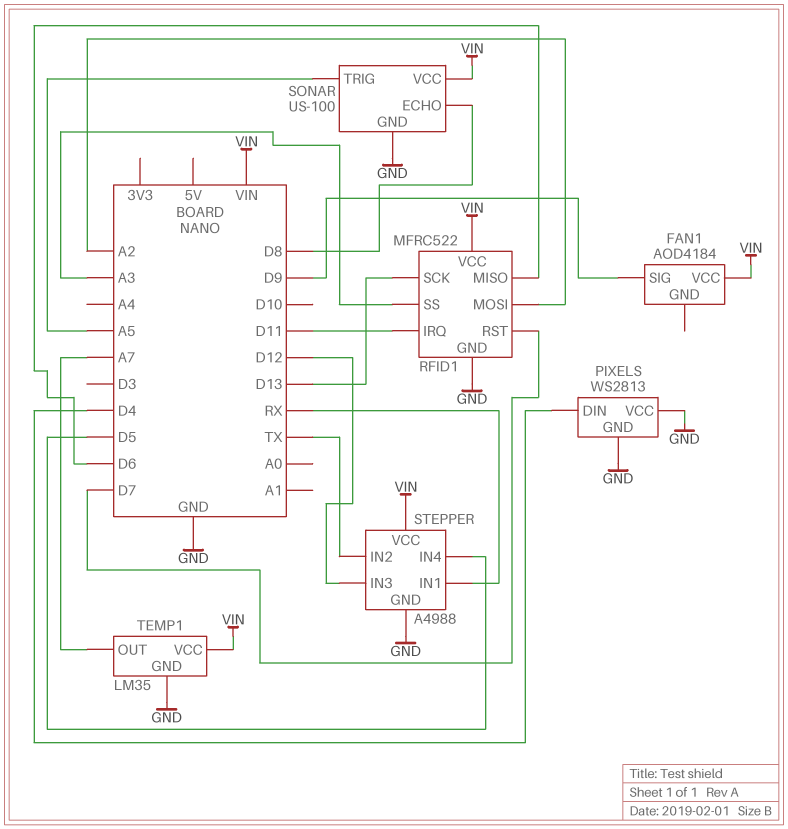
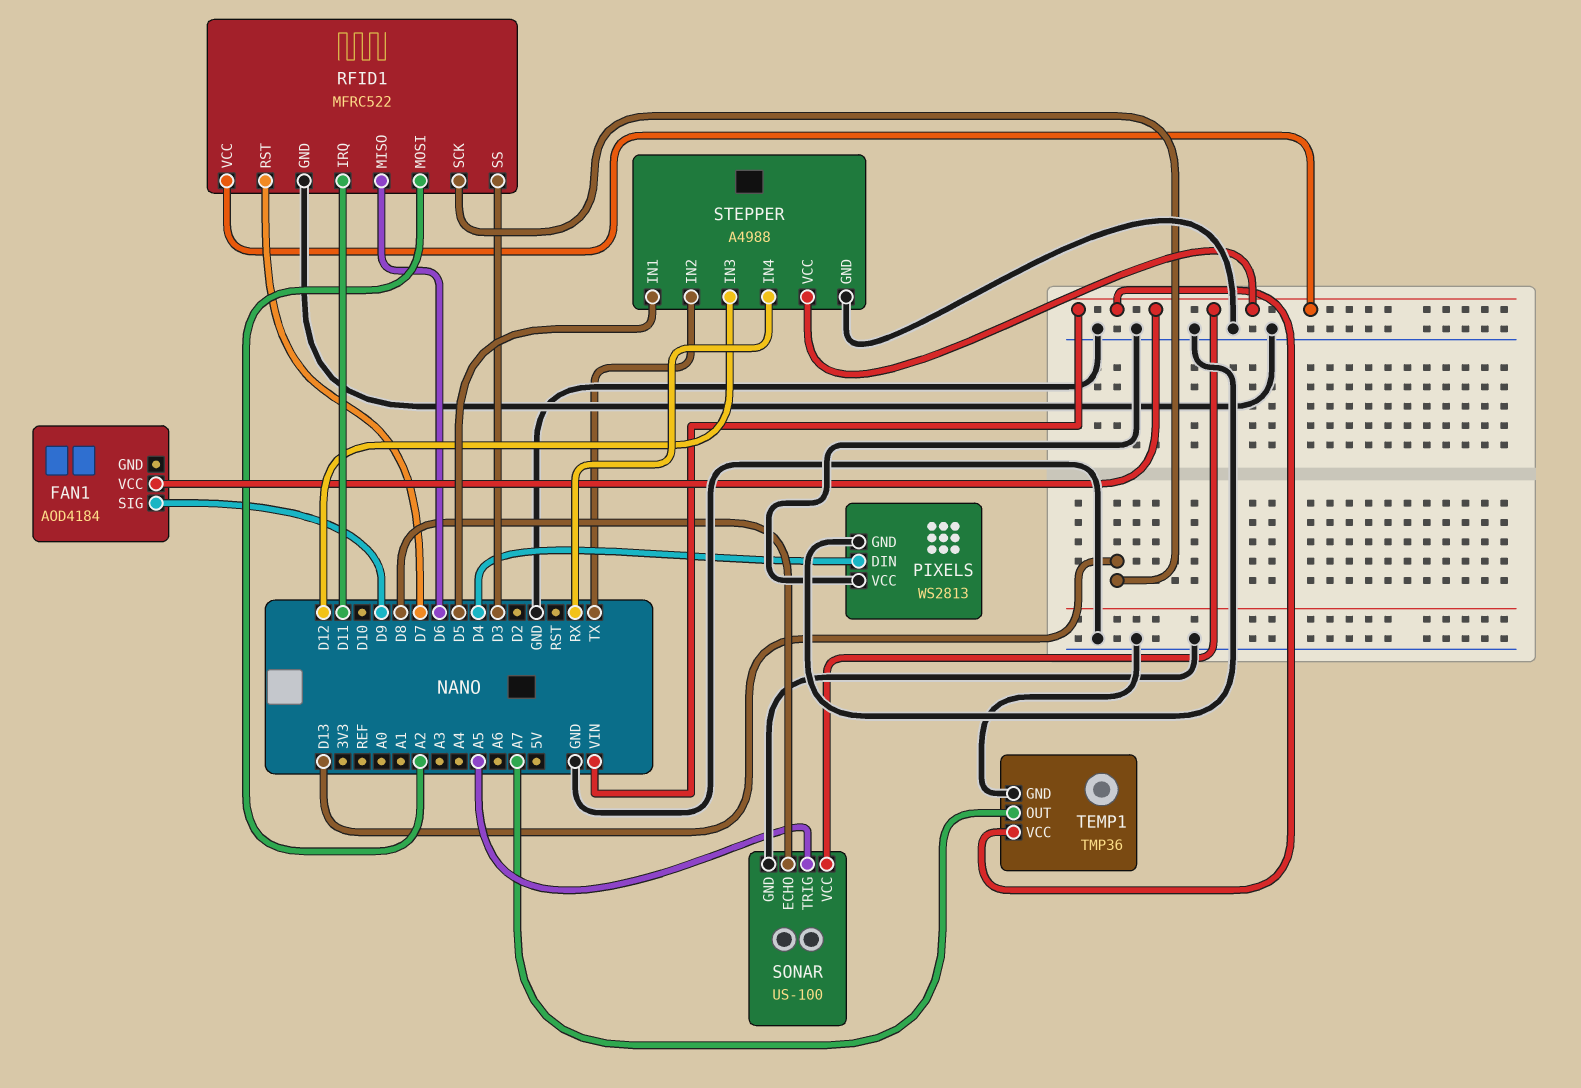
RFID1 pin SS: A3 -> D3
STEPPER pin IN1: RX -> D5
STEPPER pin IN4: D5 -> RX
TEMP1: LM35 -> TMP36

